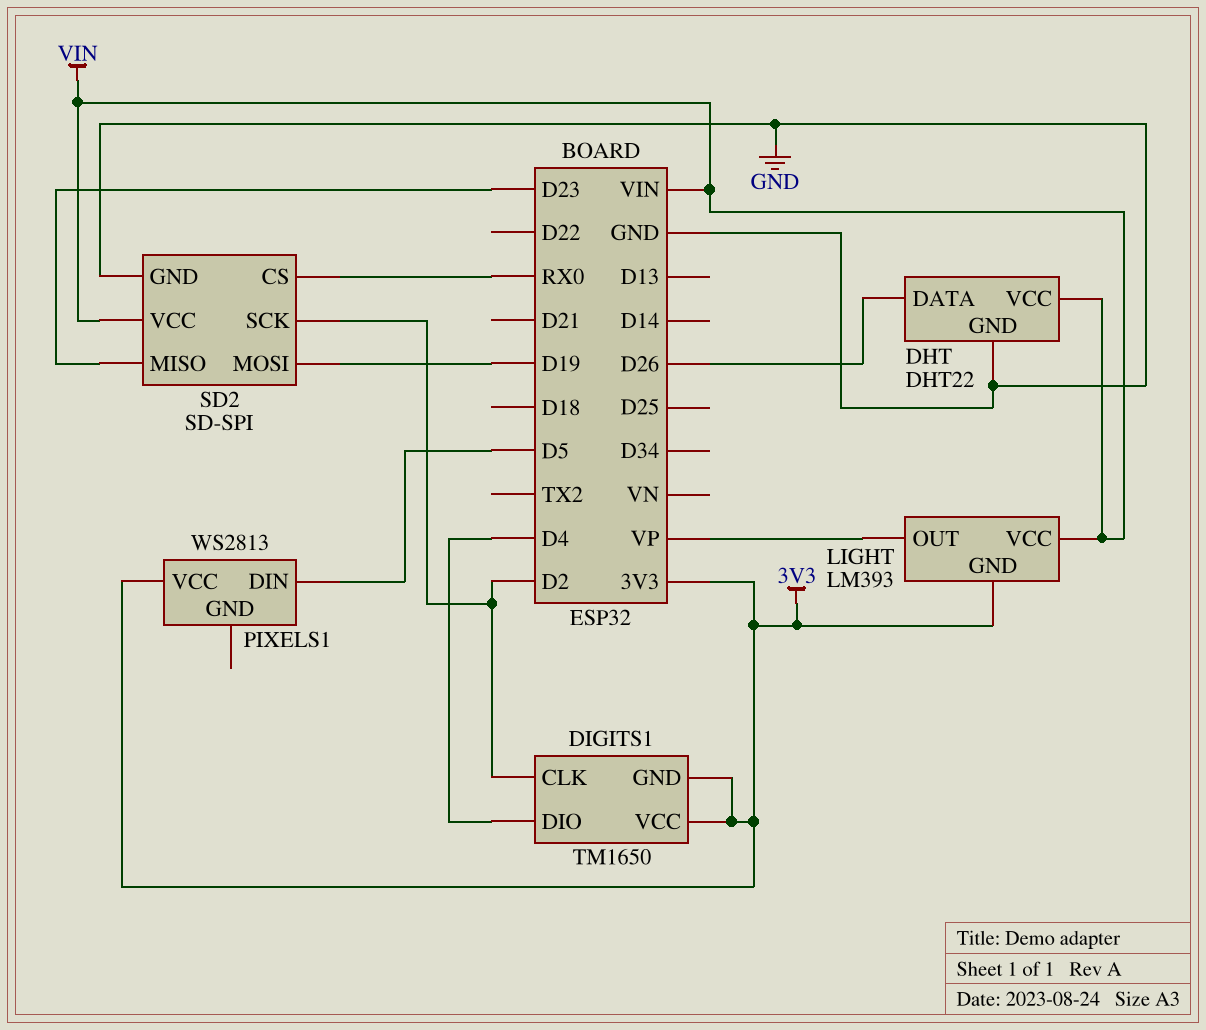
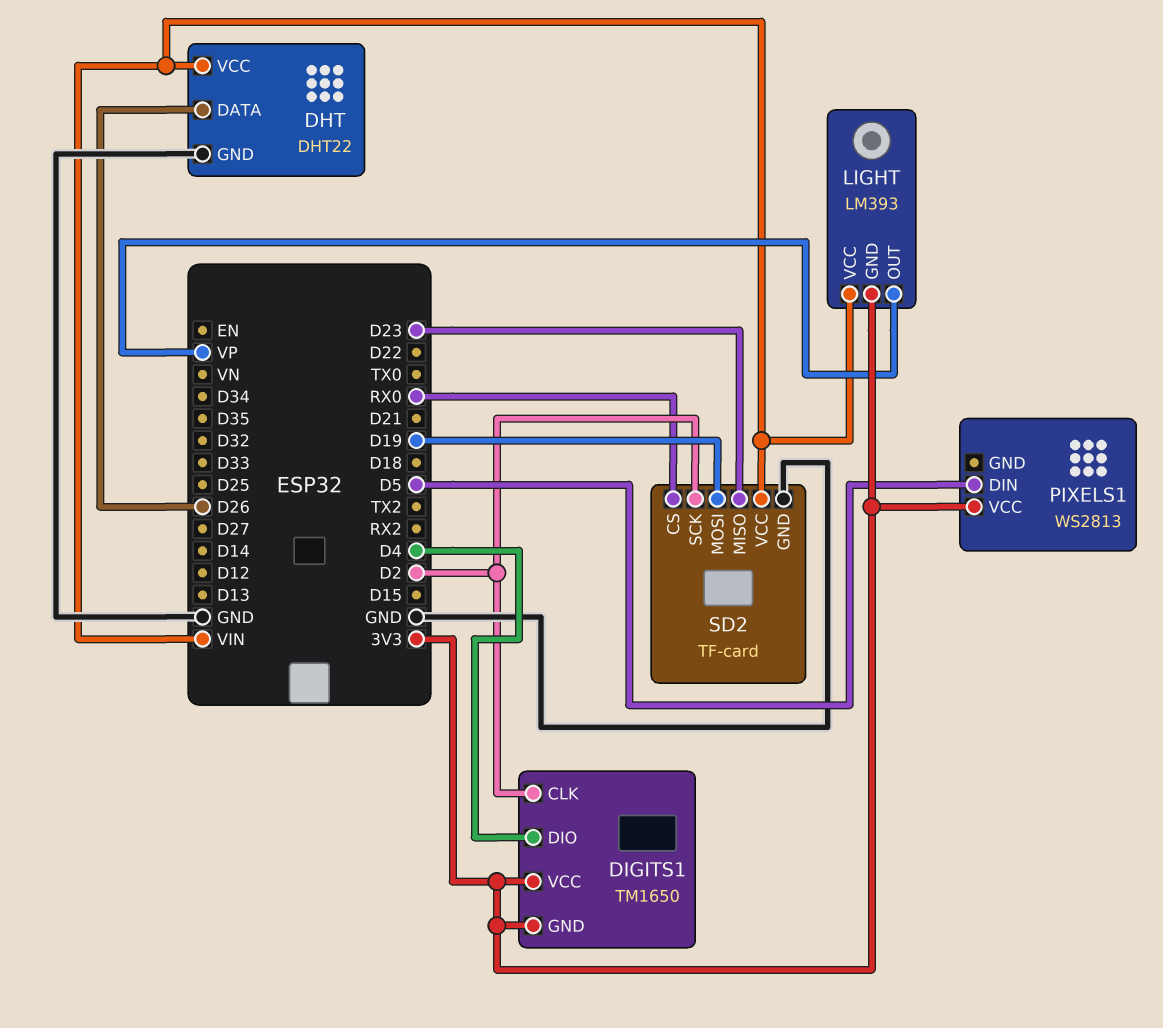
SD2: SD-SPI -> TF-card

